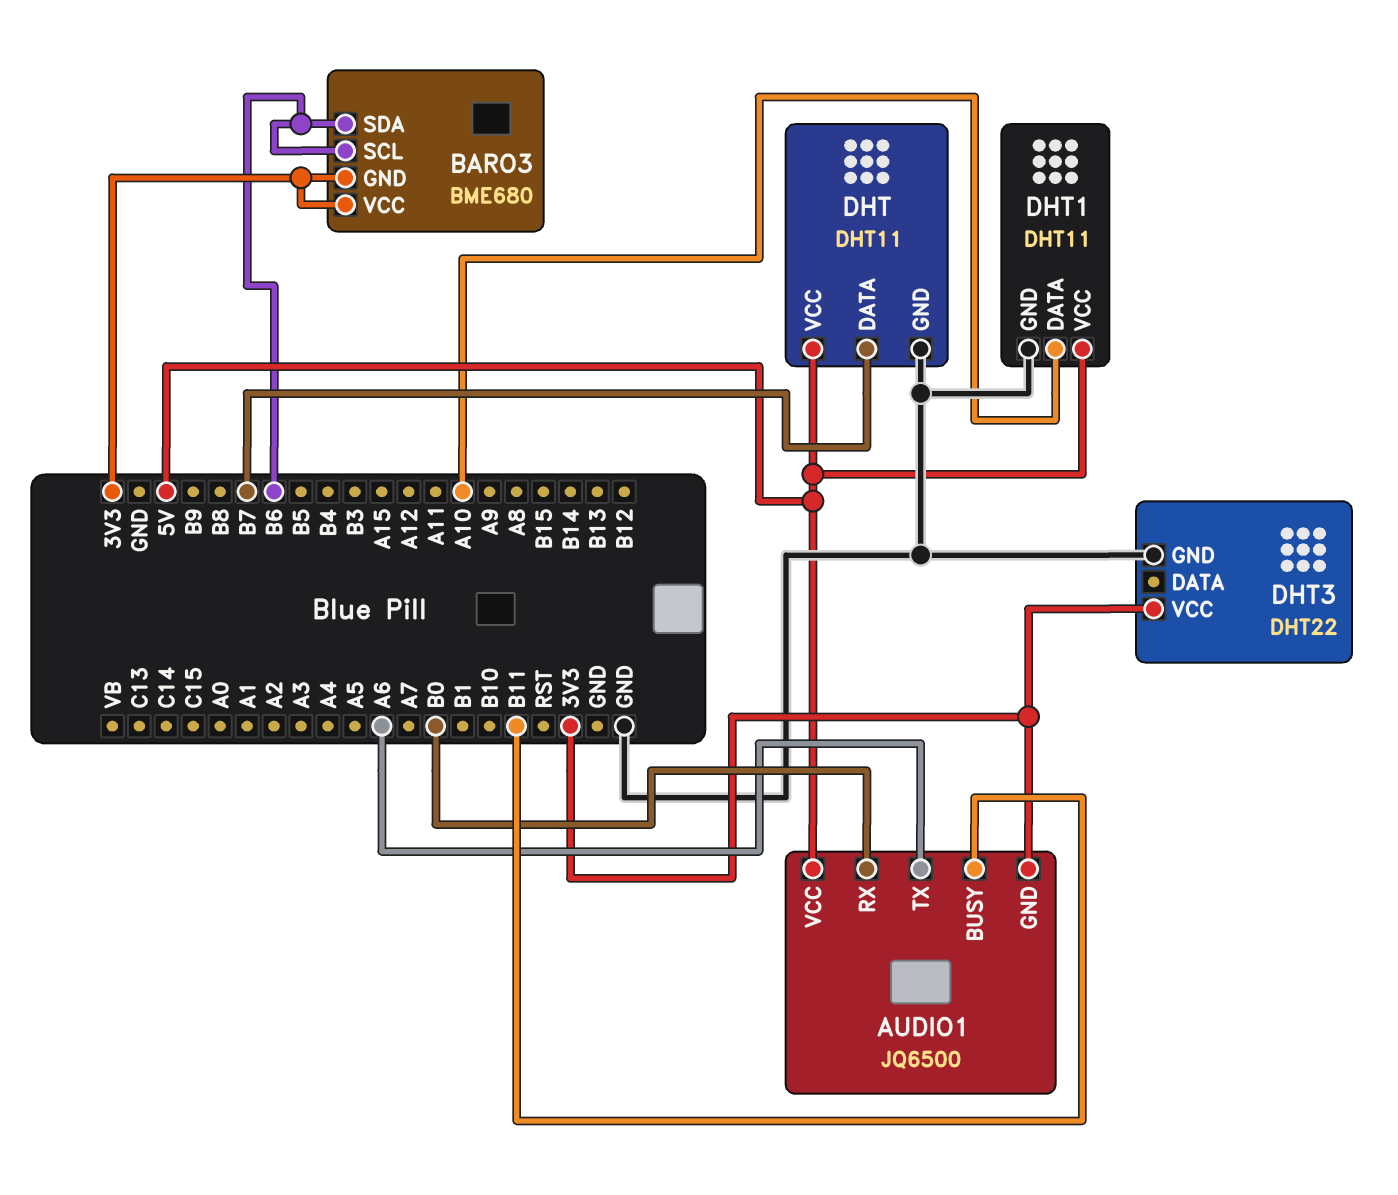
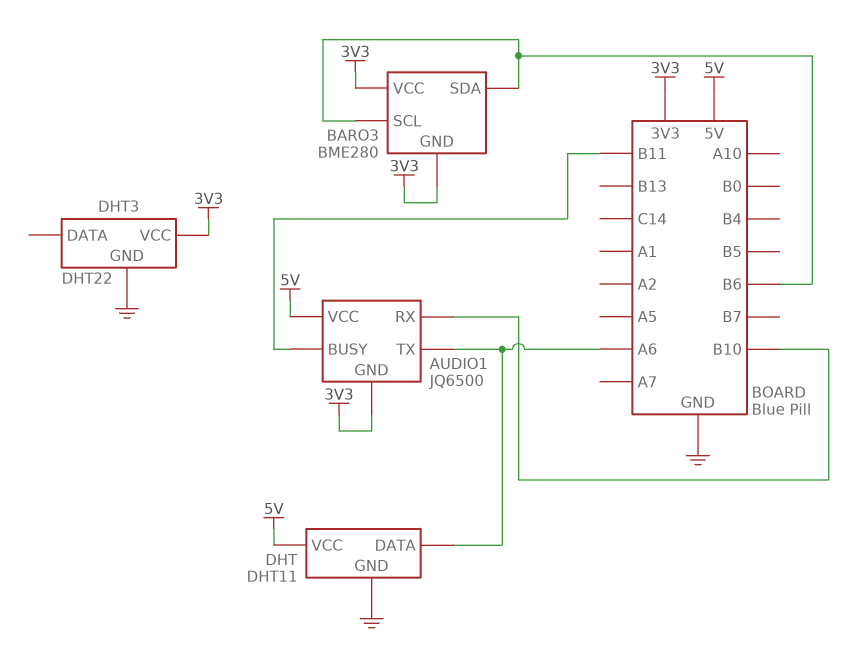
AUDIO1 pin RX: B0 -> B10
BARO3: BME680 -> BME280
DHT pin DATA: B7 -> A6
DHT1: DHT11 -> none
DHT1 pin DATA: A10 -> none
DHT1 pin GND: GND -> none
DHT1 pin VCC: 5V -> none

